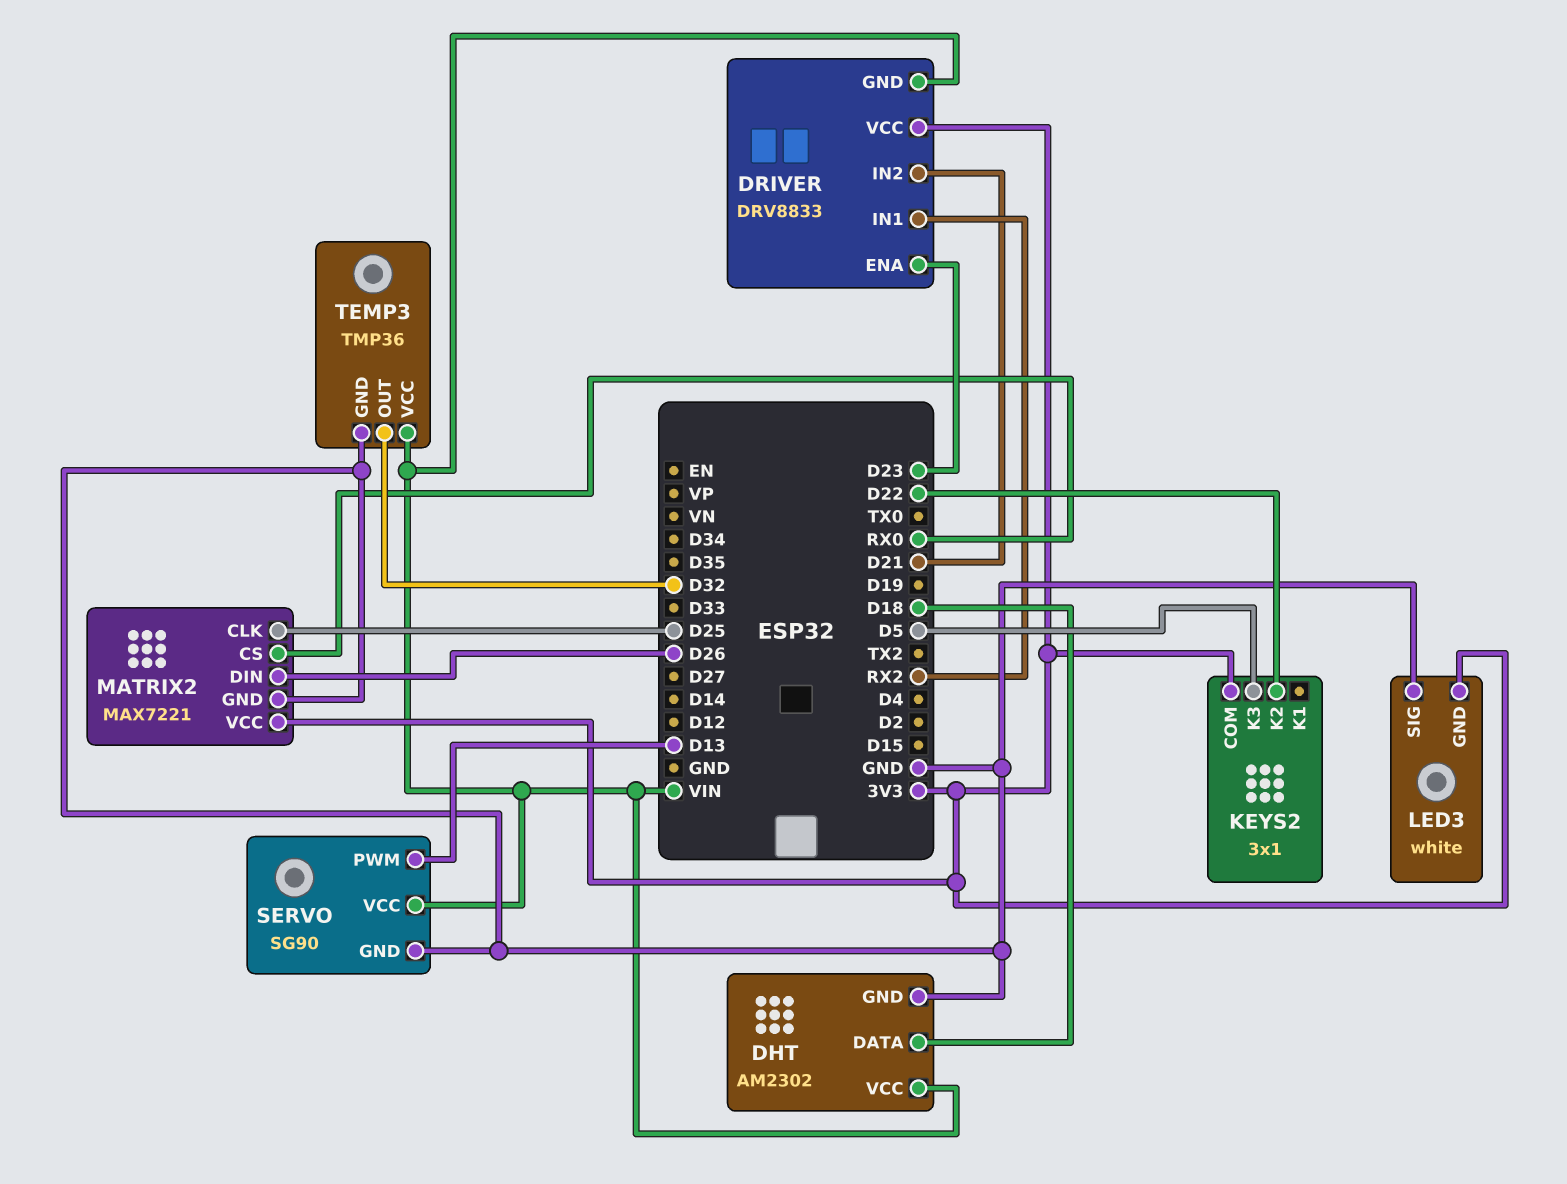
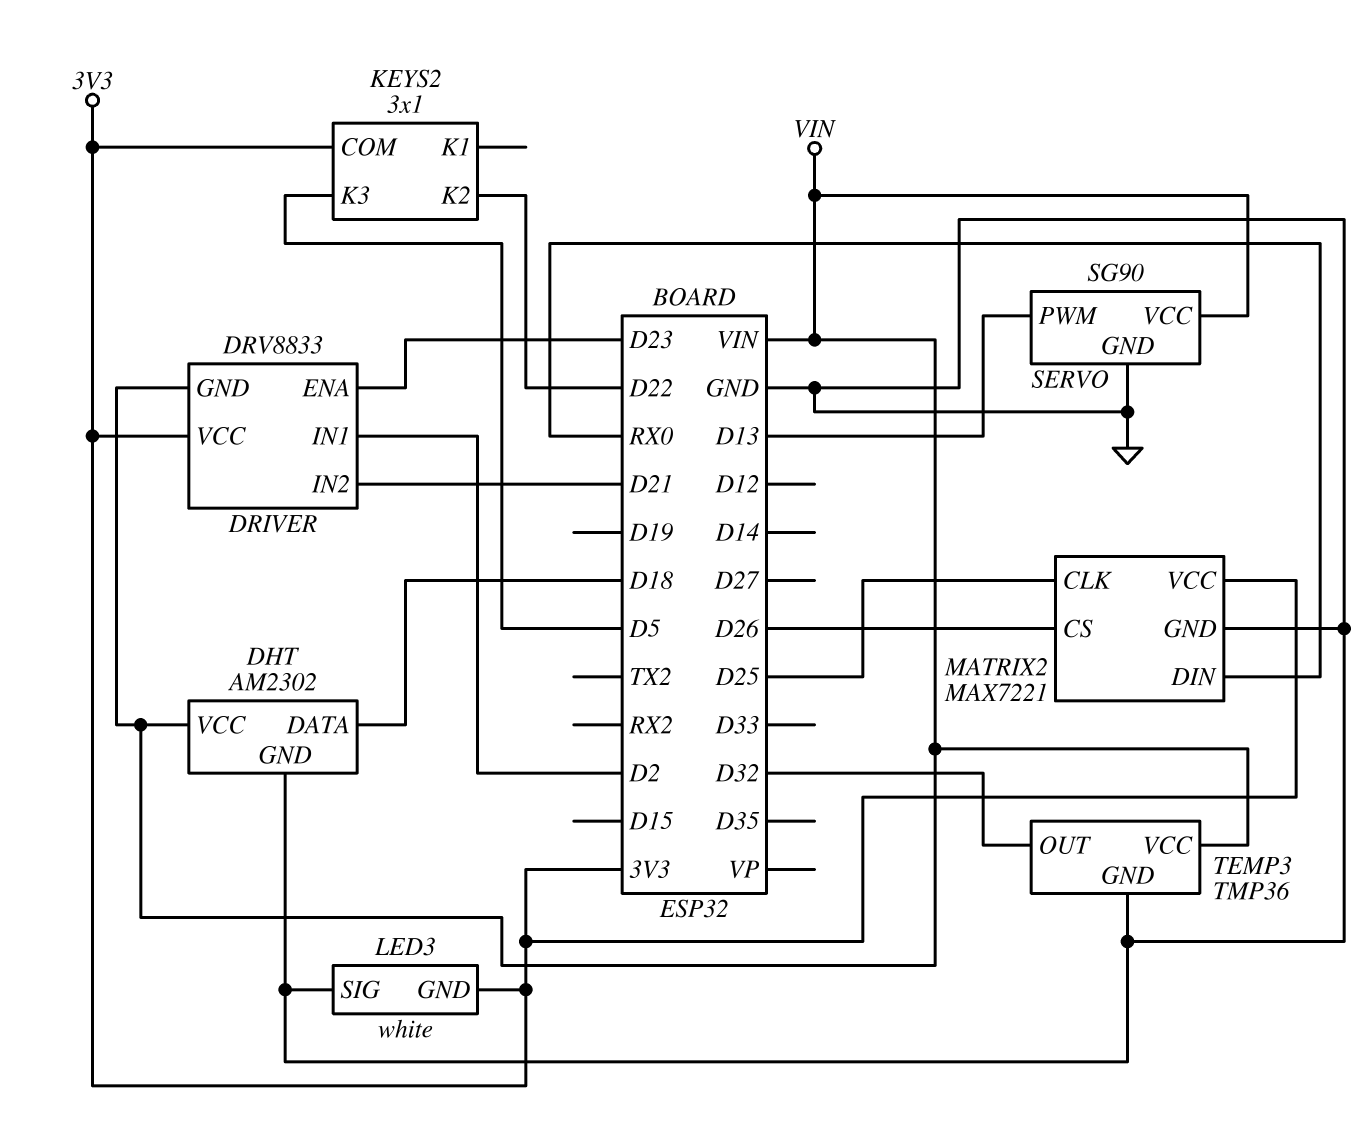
DRIVER pin IN1: RX2 -> D2
MATRIX2 pin CS: RX0 -> D26
MATRIX2 pin DIN: D26 -> RX0

